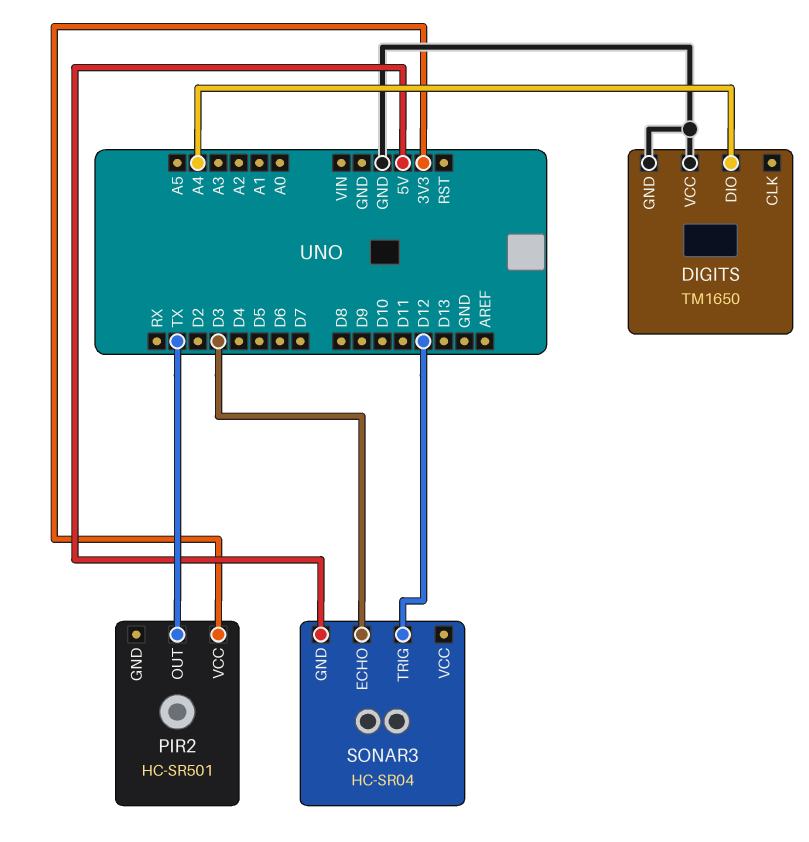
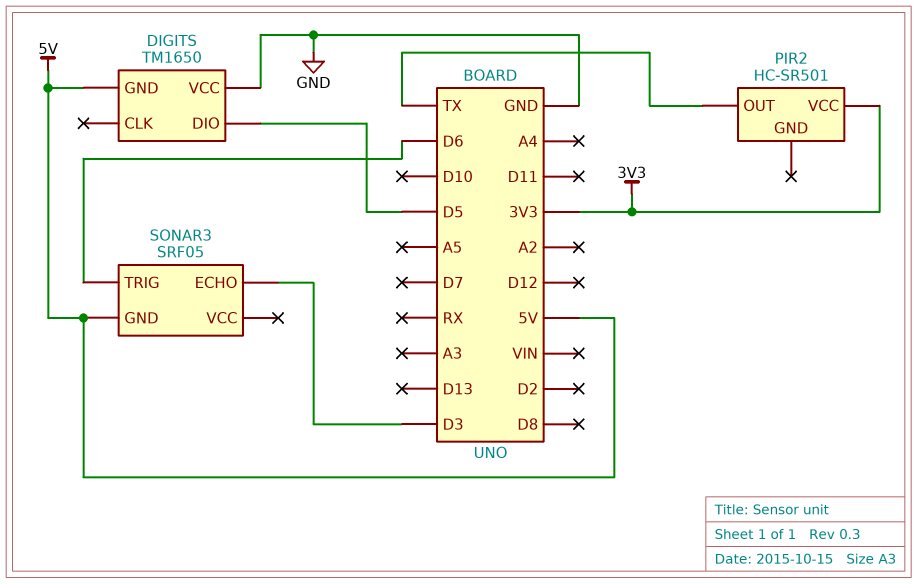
DIGITS pin DIO: A4 -> D5
DIGITS pin GND: GND -> 5V
SONAR3: HC-SR04 -> SRF05
SONAR3 pin TRIG: D12 -> D6

